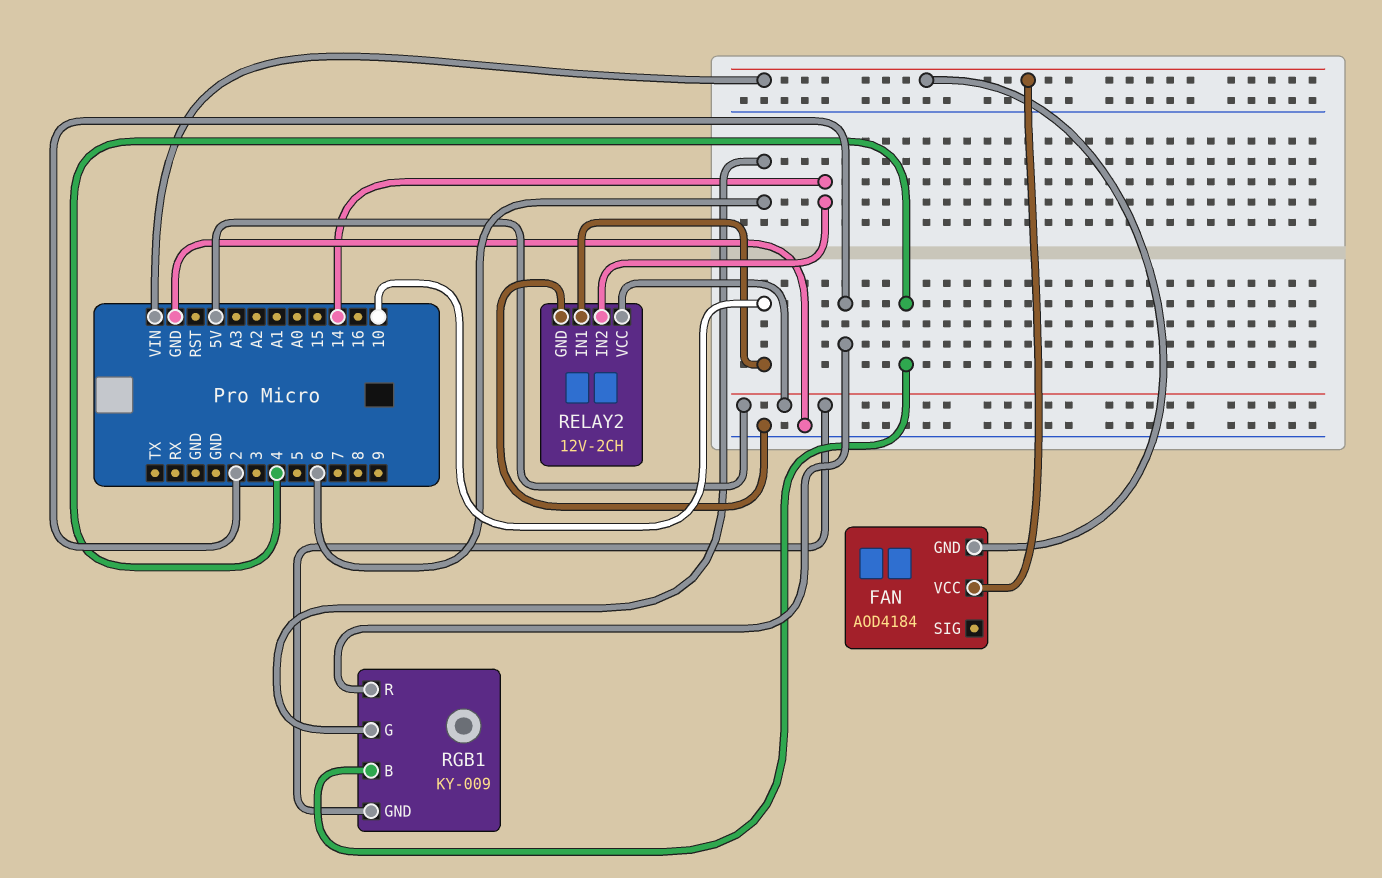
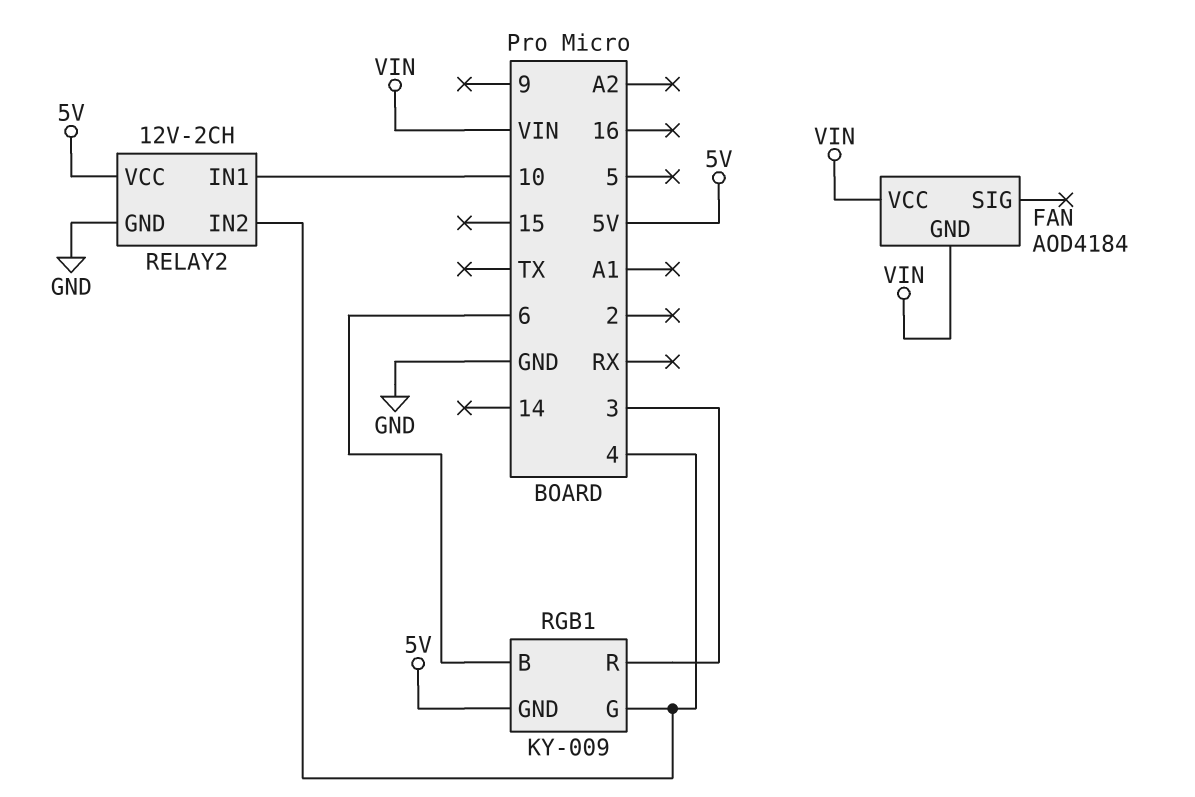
RELAY2 pin IN2: 14 -> 4
RGB1 pin B: 4 -> 6
RGB1 pin G: 6 -> 4
RGB1 pin R: 2 -> 3

